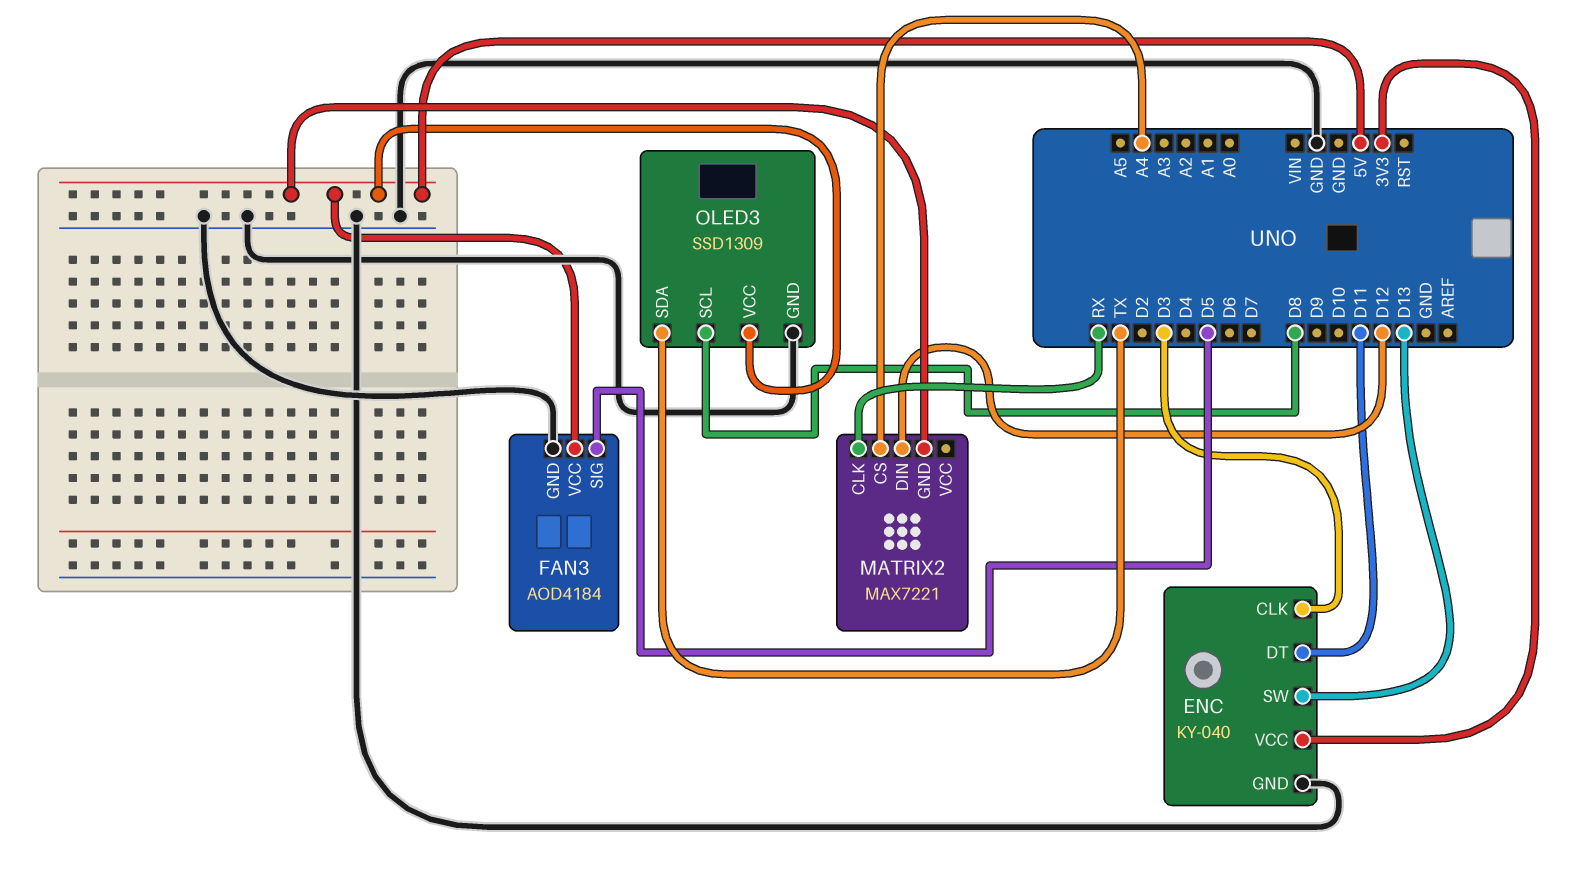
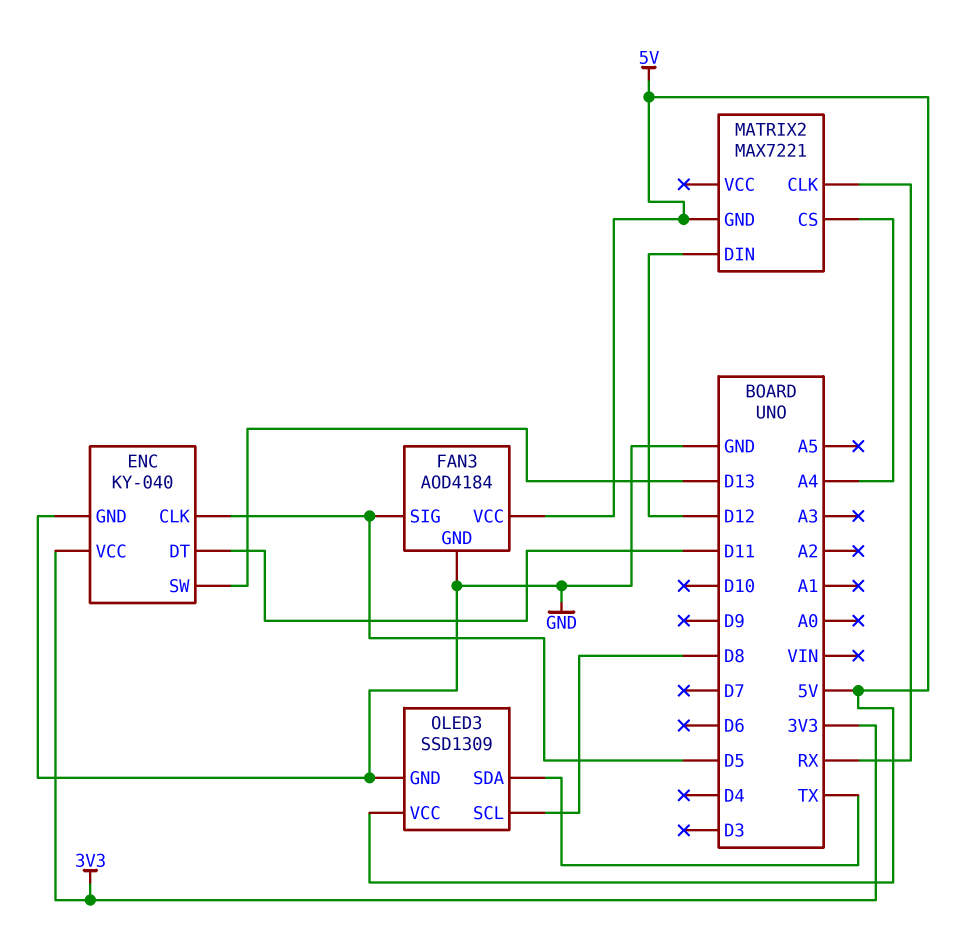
ENC pin CLK: D3 -> D5

